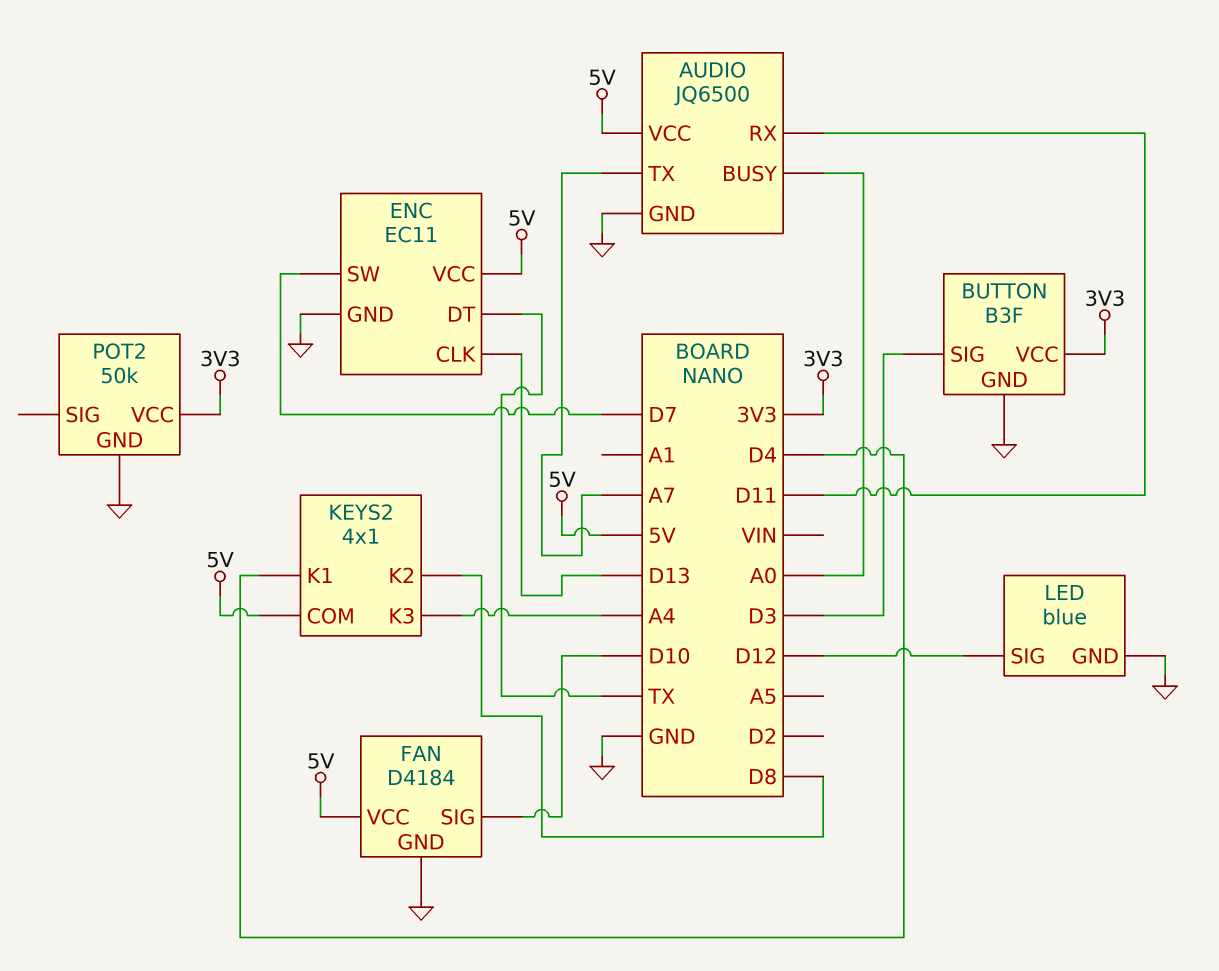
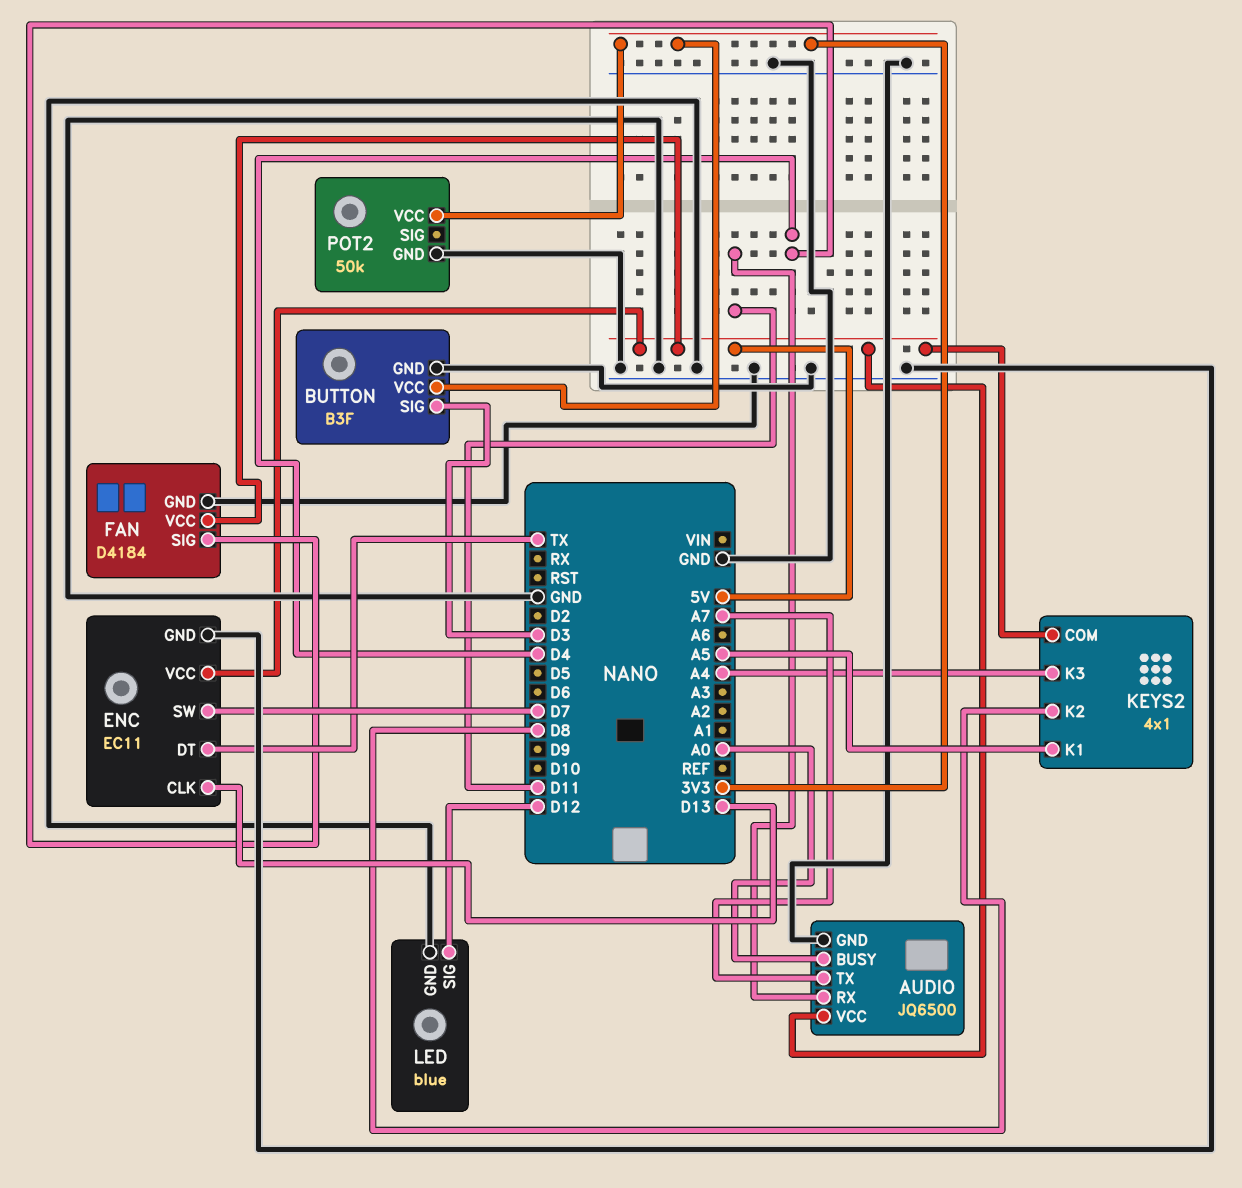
FAN pin SIG: D10 -> D4
KEYS2 pin K1: D4 -> A5

